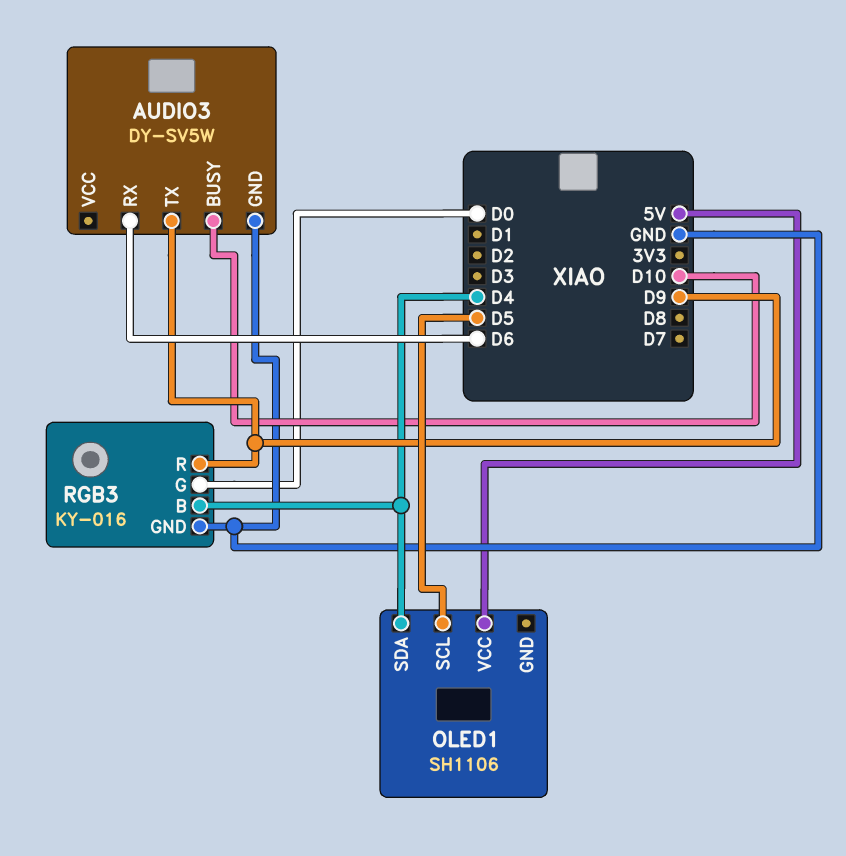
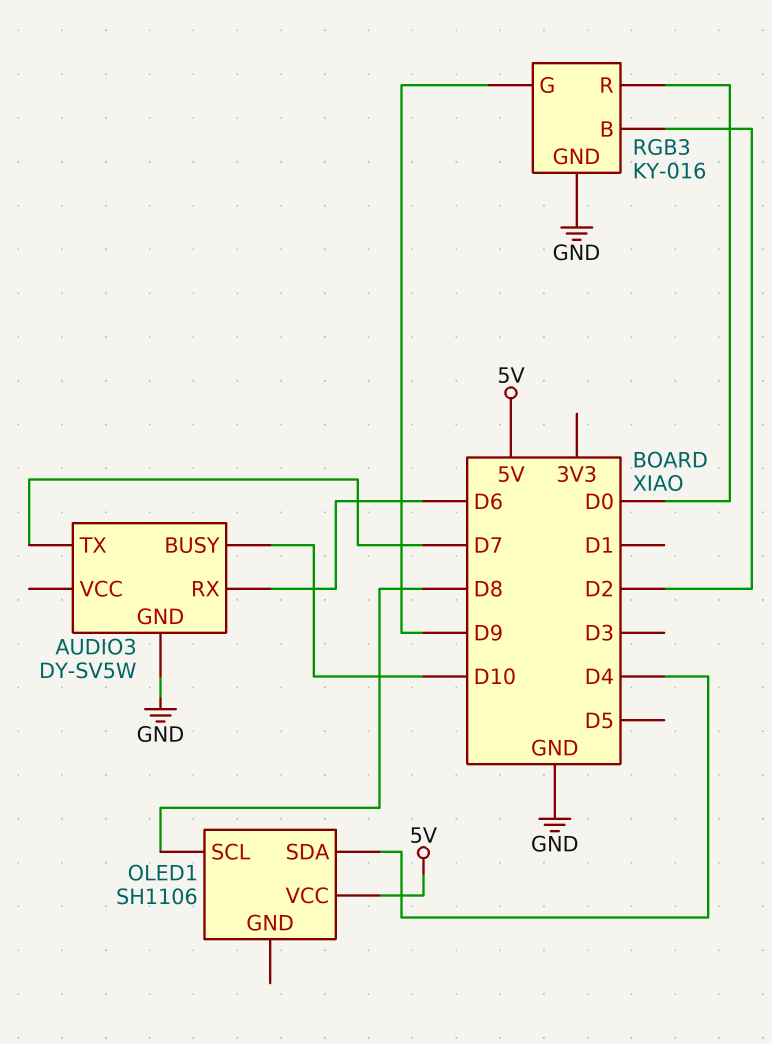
AUDIO3 pin TX: D9 -> D7
OLED1 pin SCL: D5 -> D8
RGB3 pin B: D4 -> D2
RGB3 pin G: D0 -> D9
RGB3 pin R: D9 -> D0

